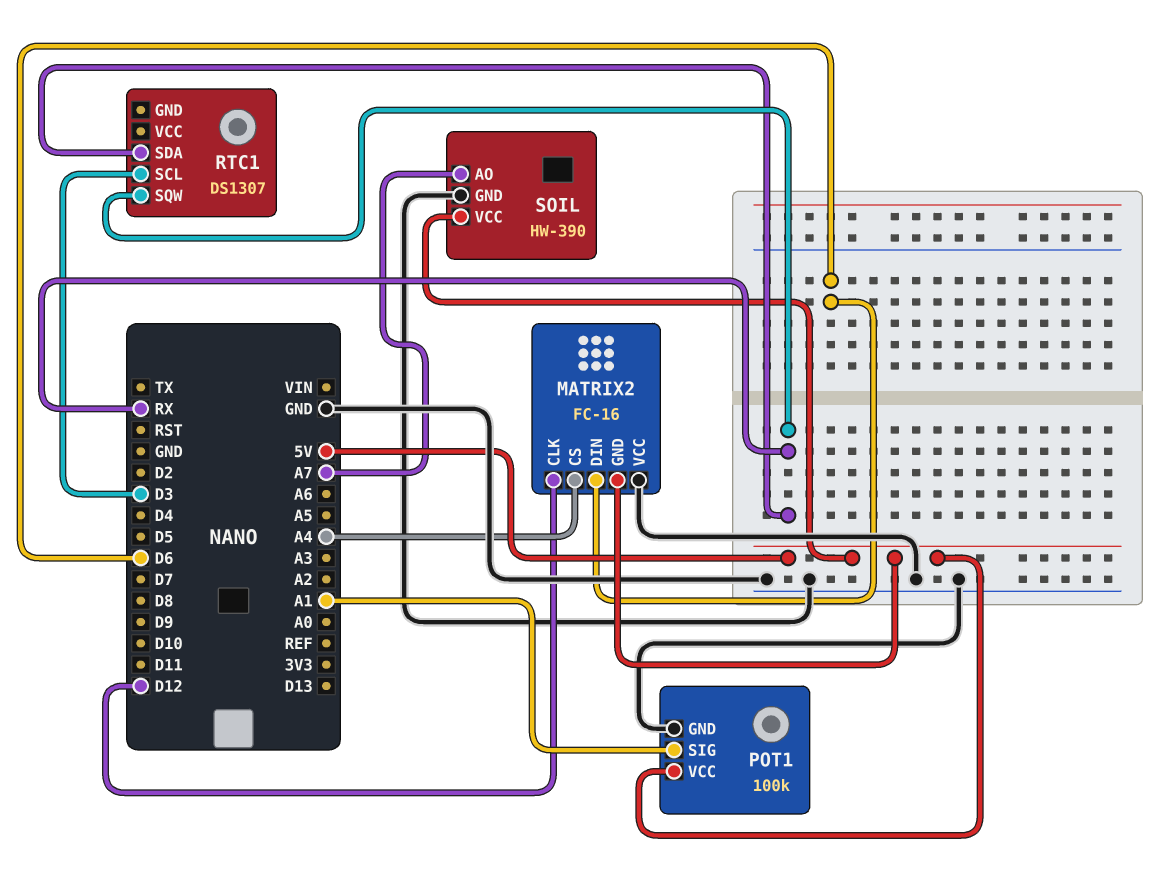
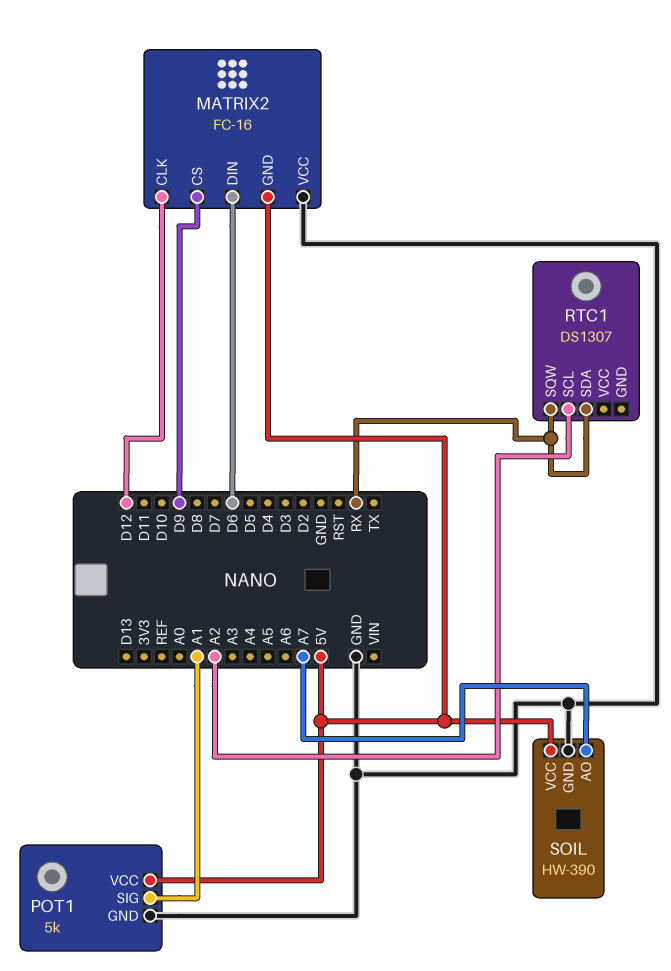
MATRIX2 pin CS: A4 -> D9
POT1: 100k -> 5k
RTC1 pin SCL: D3 -> A2

